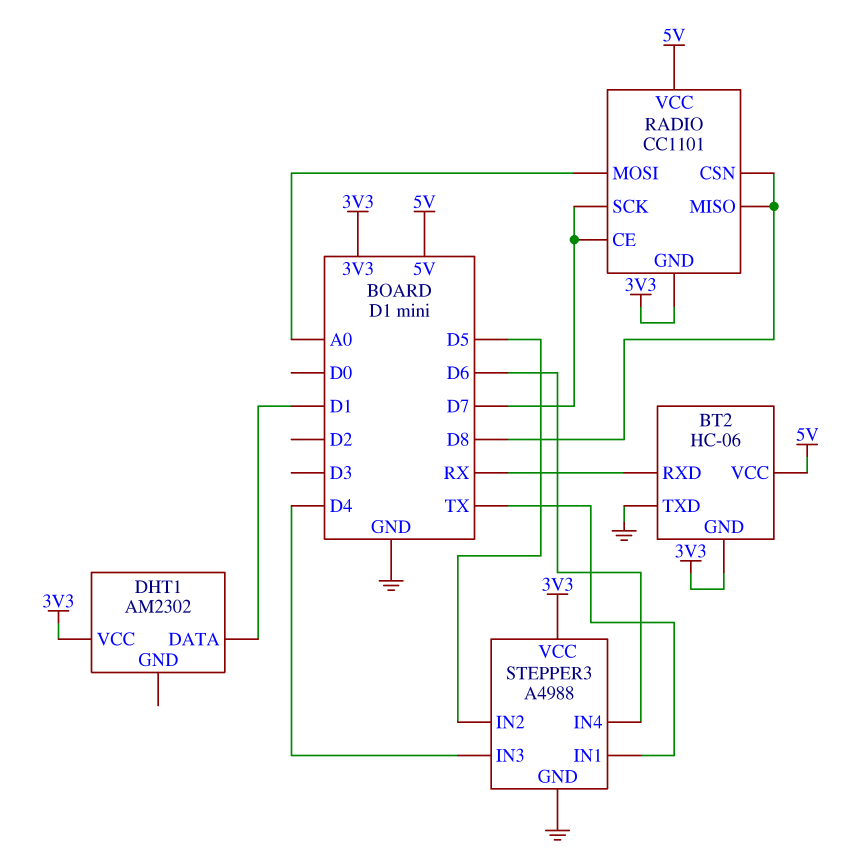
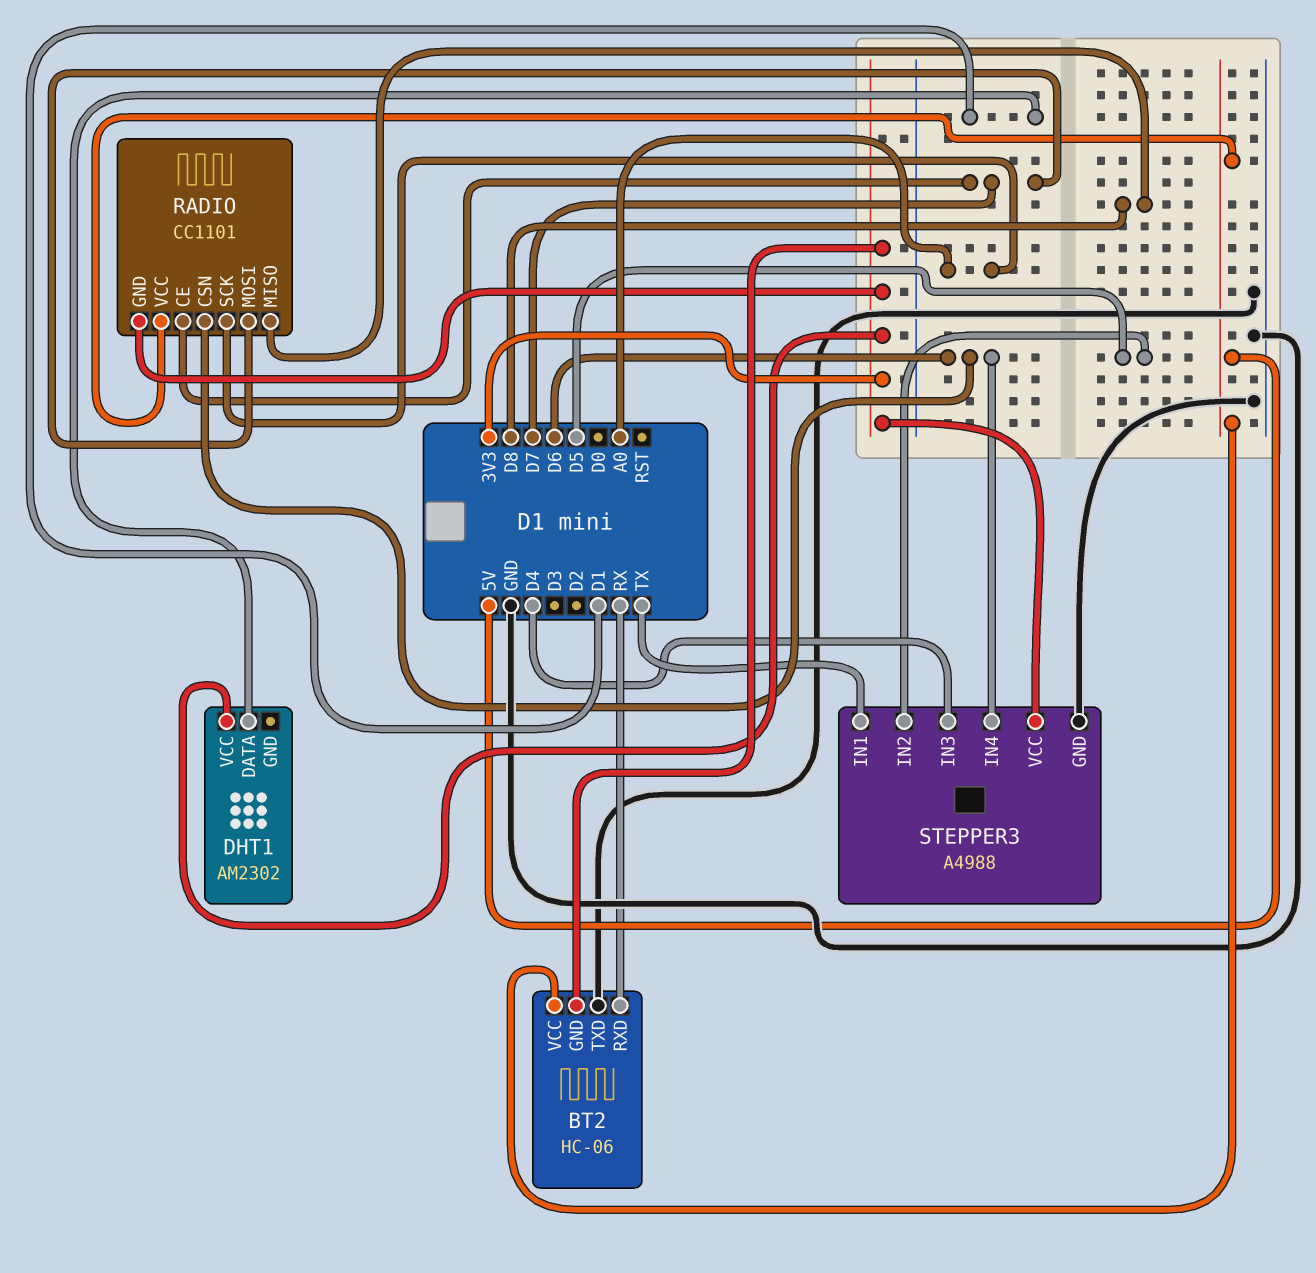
RADIO pin CSN: D8 -> D6
RADIO pin MOSI: A0 -> D7
RADIO pin SCK: D7 -> A0

